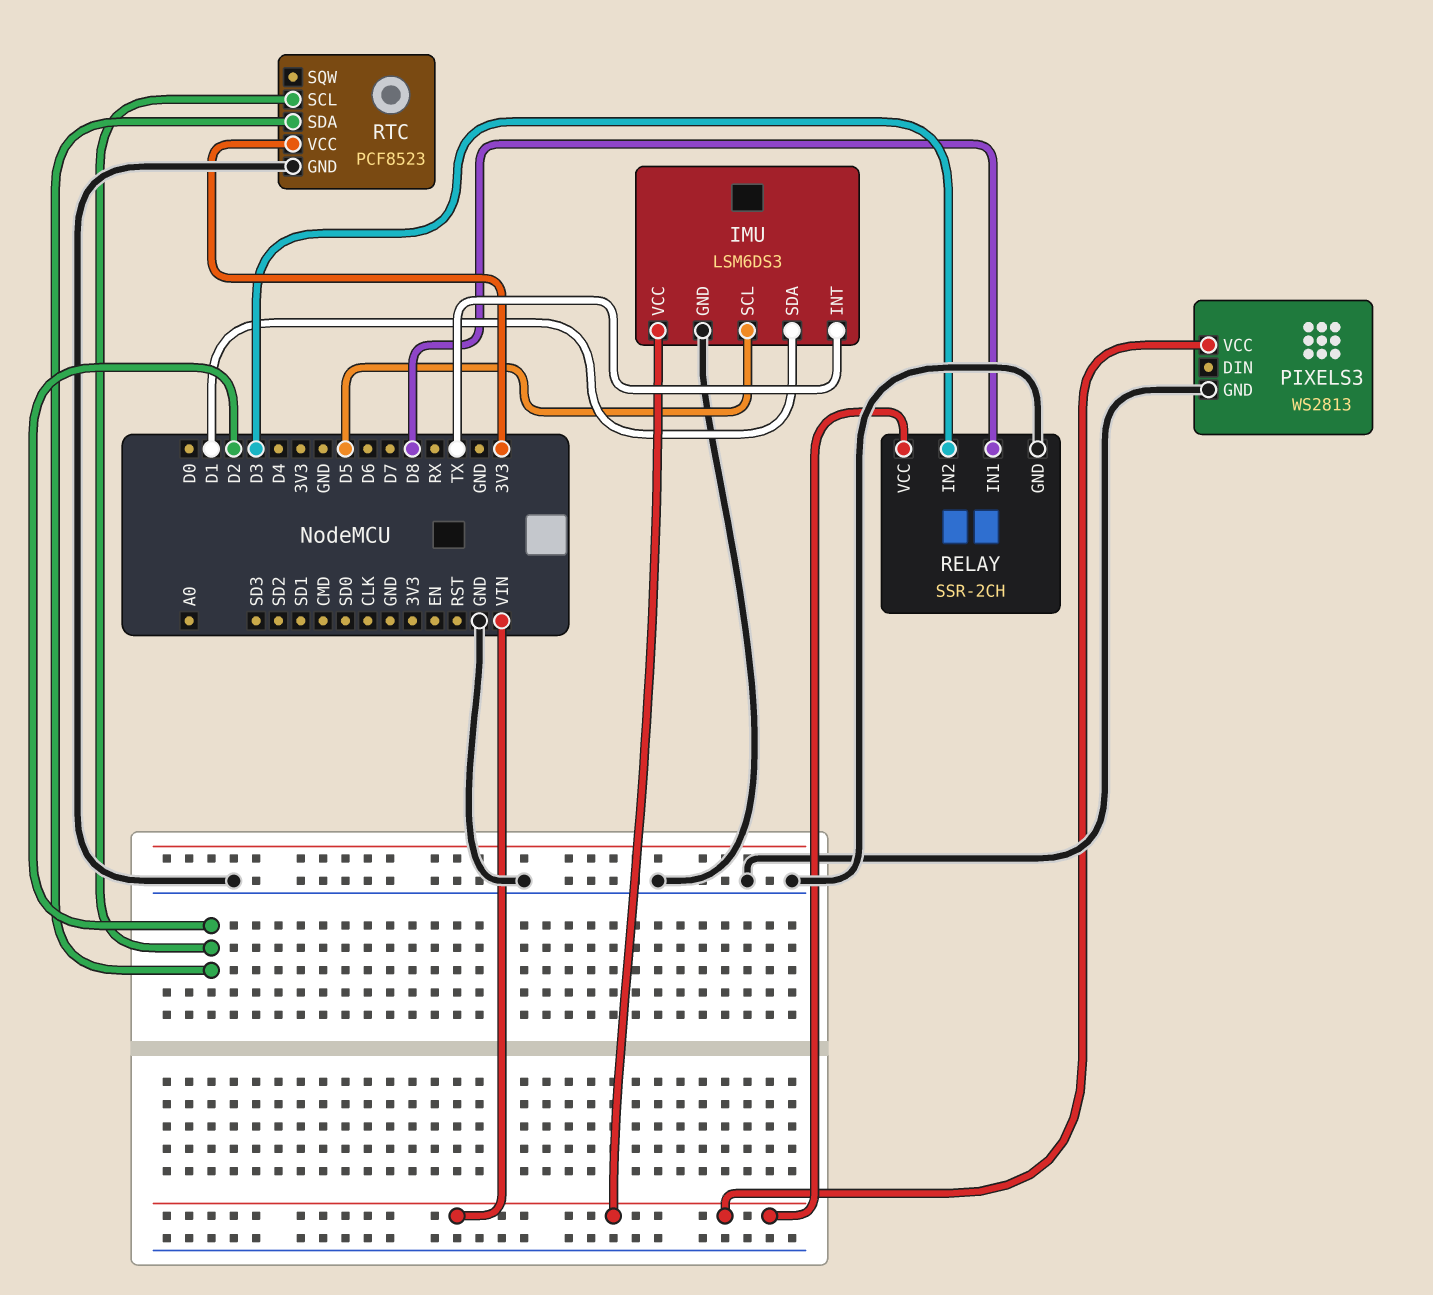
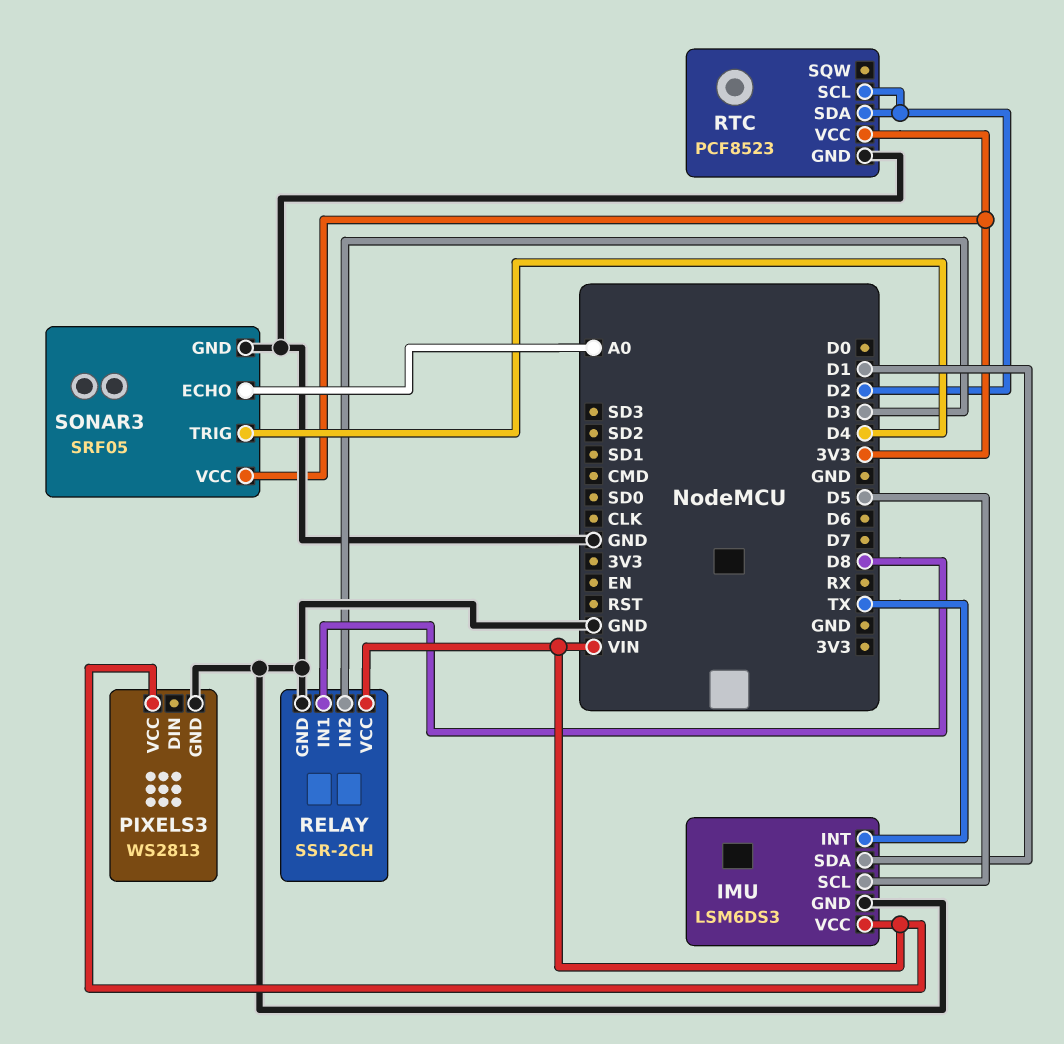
SONAR3: none -> SRF05
SONAR3 pin ECHO: none -> A0
SONAR3 pin GND: none -> GND
SONAR3 pin TRIG: none -> D4
SONAR3 pin VCC: none -> 3V3

